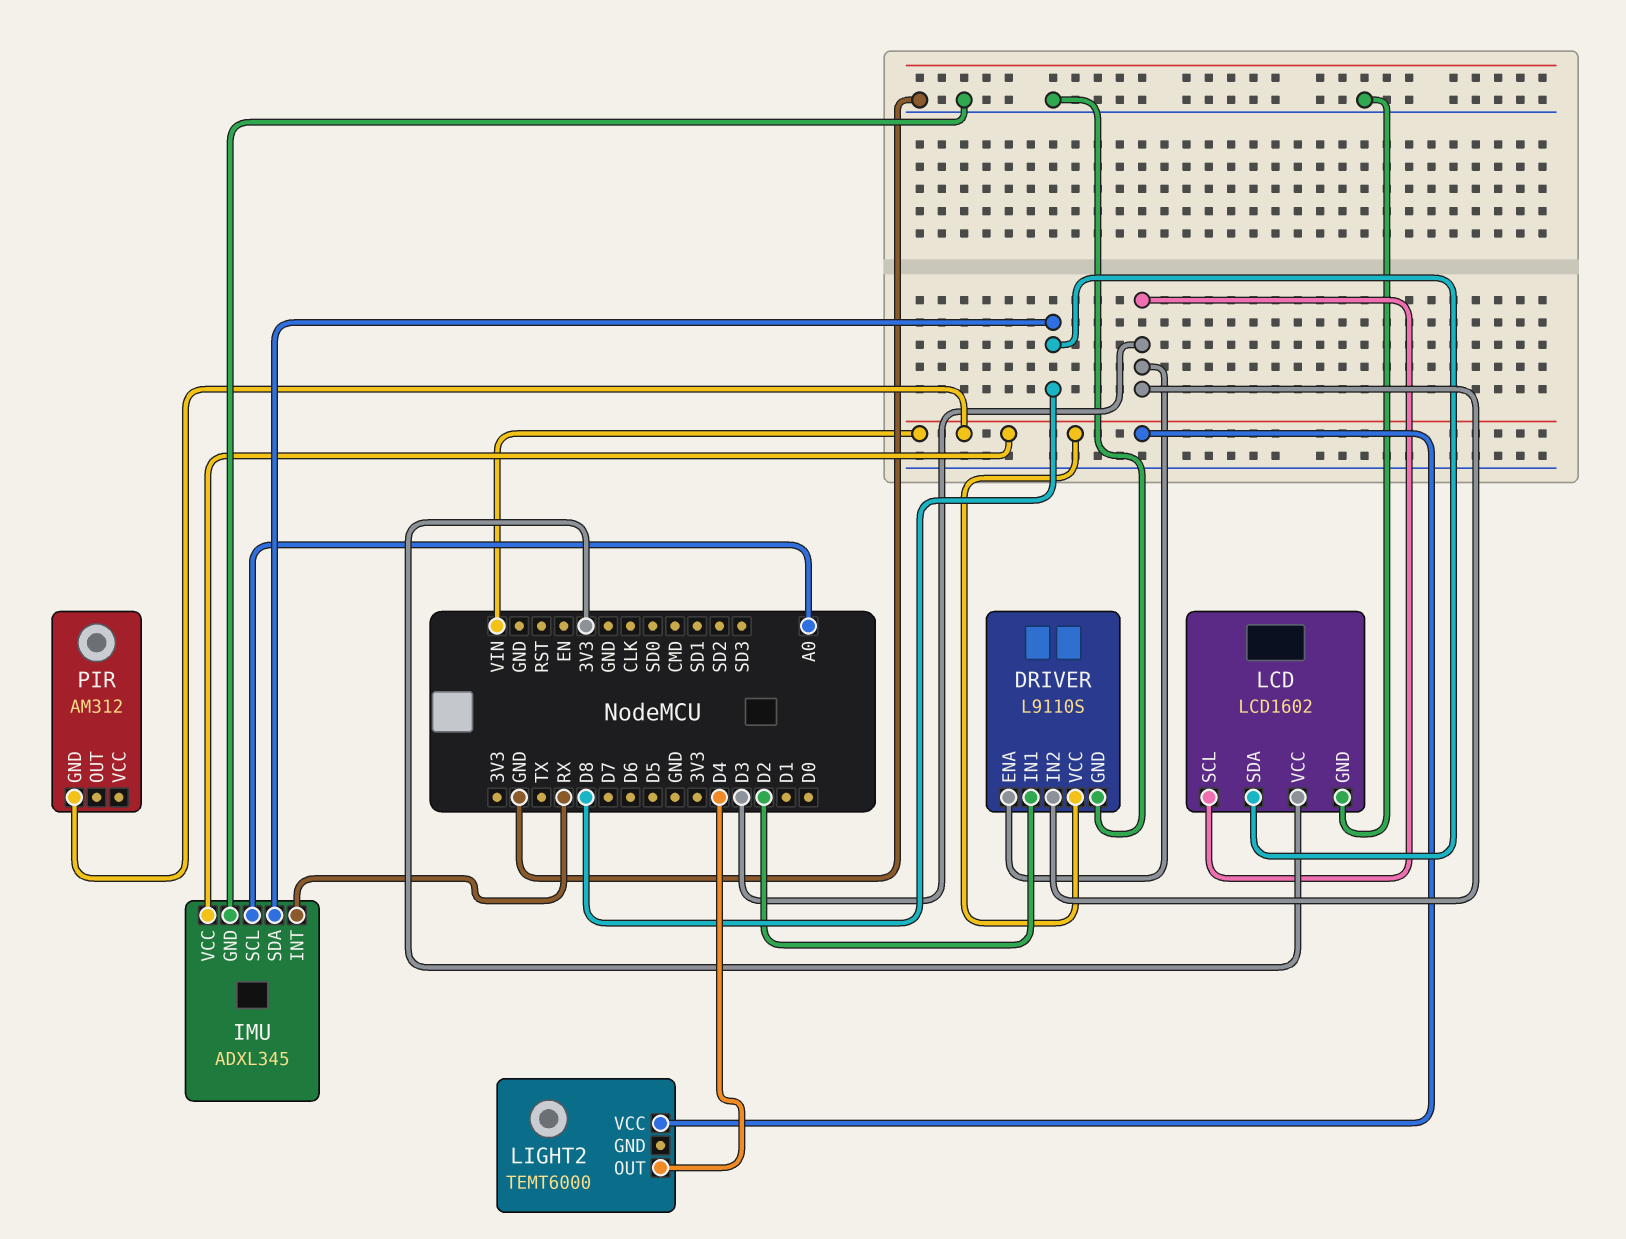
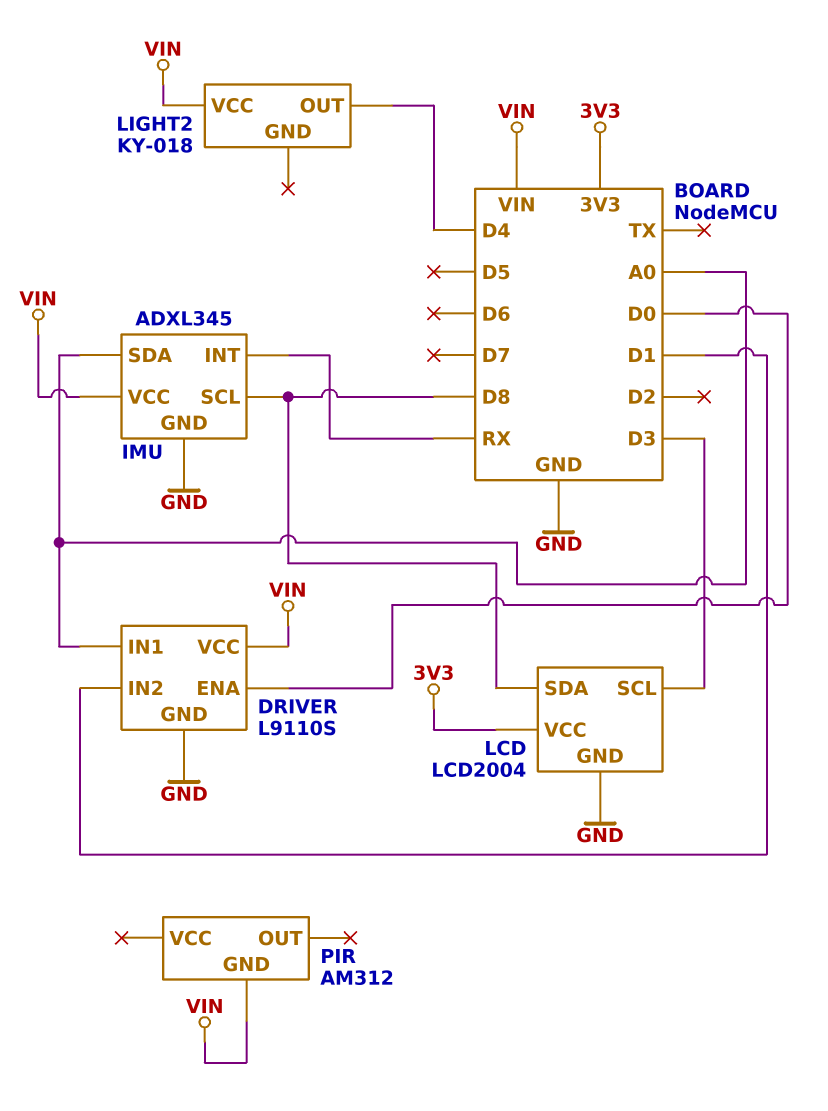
DRIVER pin ENA: D3 -> D0
DRIVER pin IN1: D2 -> A0
DRIVER pin IN2: D3 -> D1
IMU pin SCL: A0 -> D8
IMU pin SDA: D8 -> A0
LCD: LCD1602 -> LCD2004
LIGHT2: TEMT6000 -> KY-018

